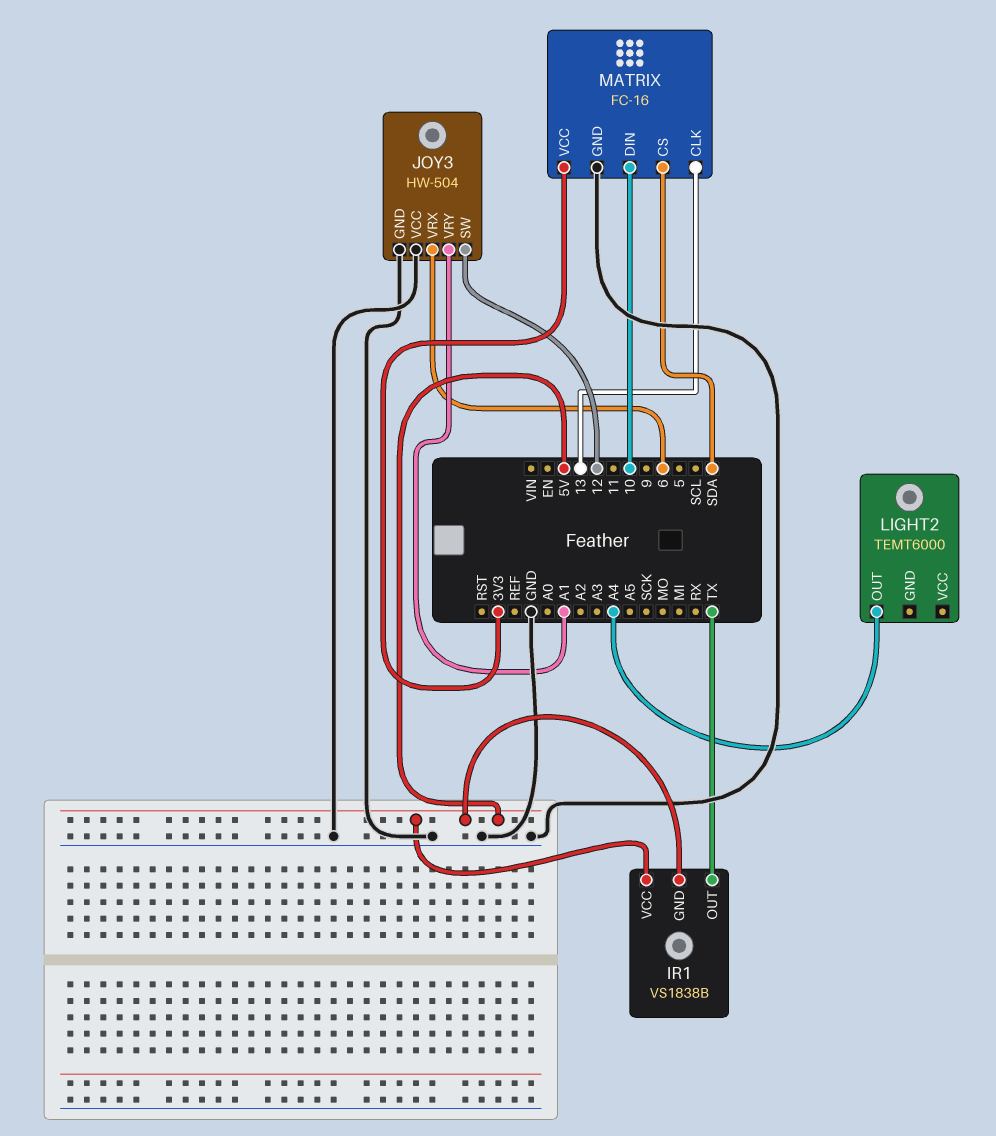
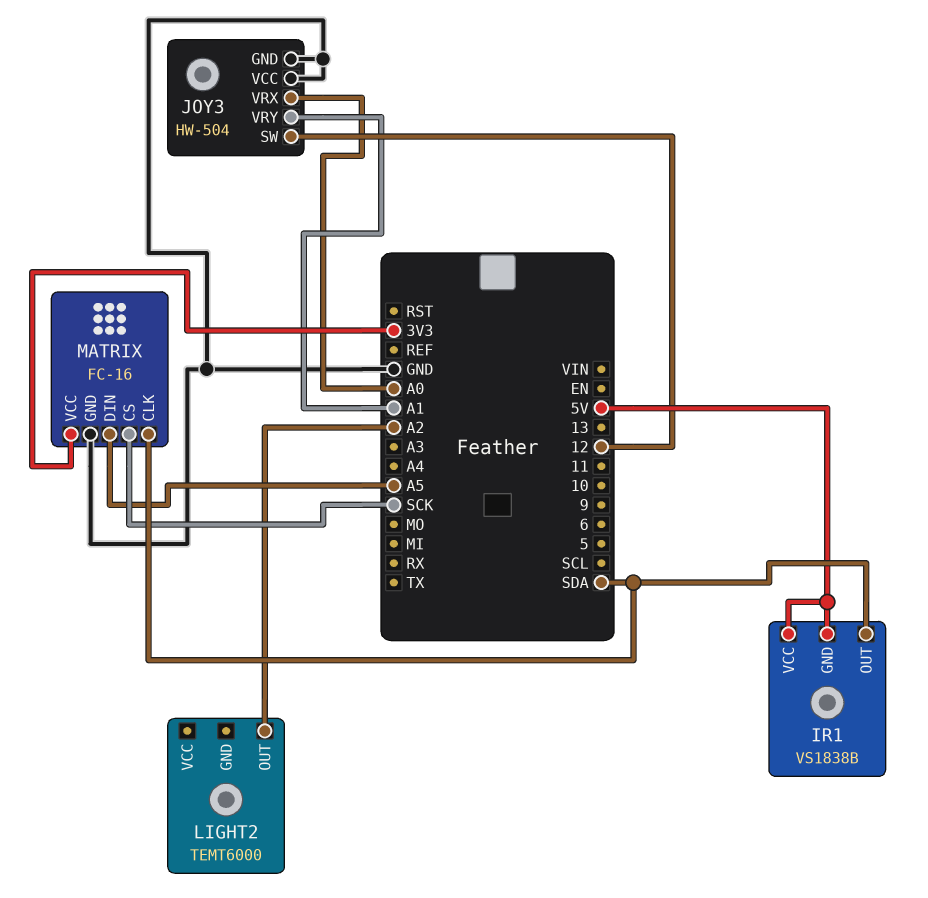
IR1 pin OUT: TX -> SDA
JOY3 pin VRX: 6 -> A0
LIGHT2 pin OUT: A4 -> A2
MATRIX pin CLK: 13 -> SDA
MATRIX pin CS: SDA -> SCK
MATRIX pin DIN: 10 -> A5

